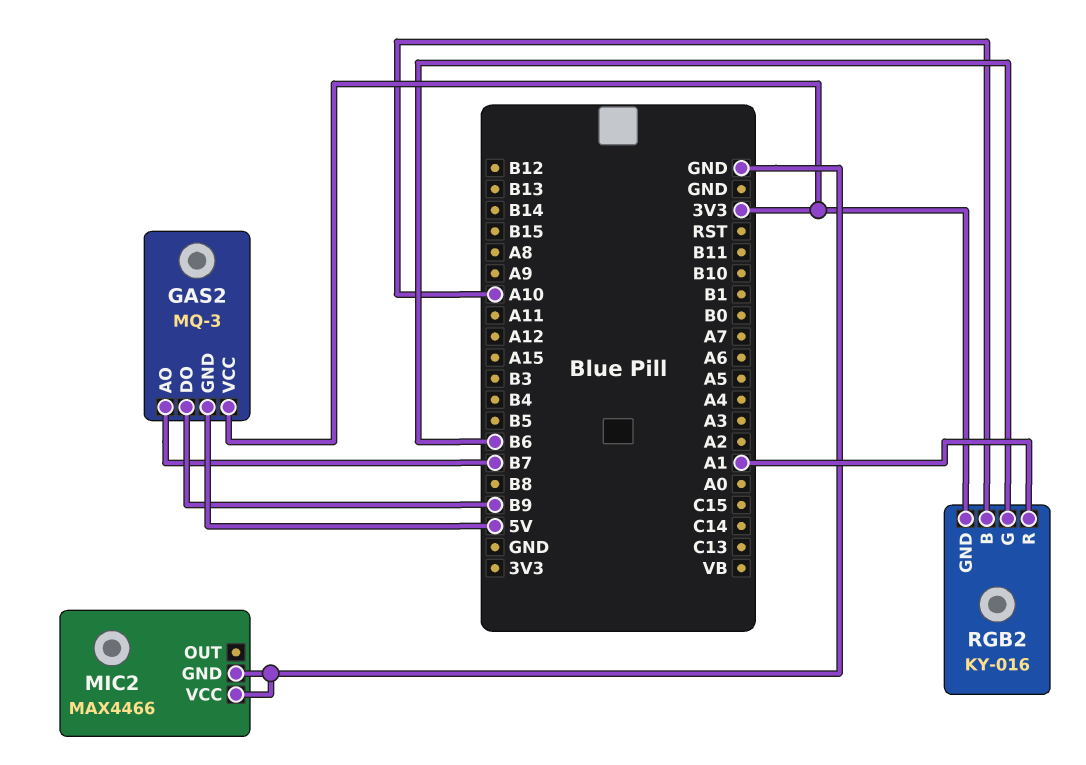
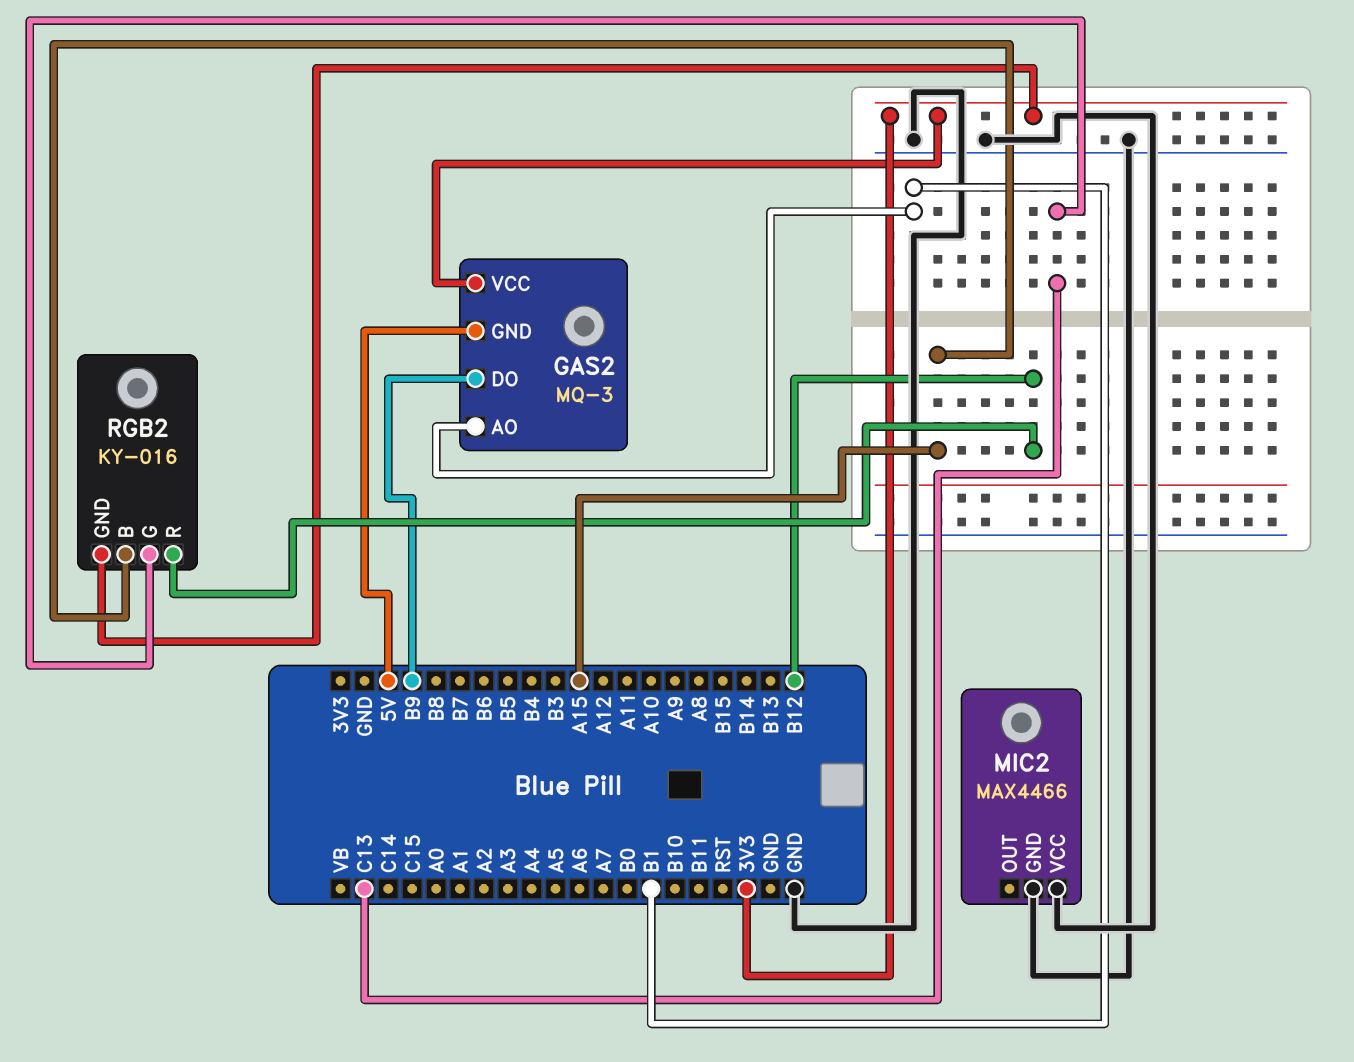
GAS2 pin AO: B7 -> B1
RGB2 pin B: A10 -> A15
RGB2 pin G: B6 -> C13
RGB2 pin R: A1 -> B12

